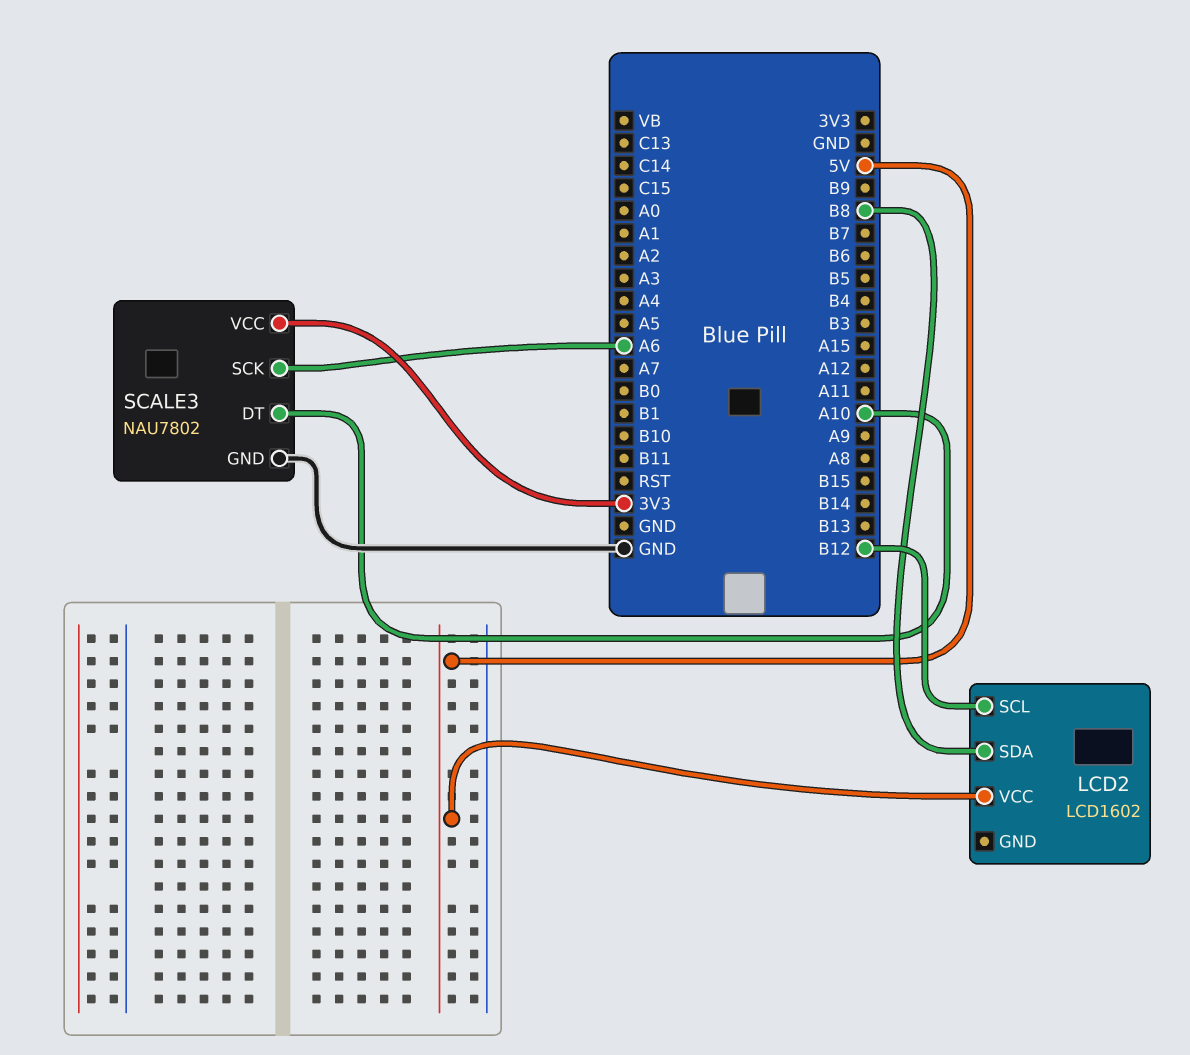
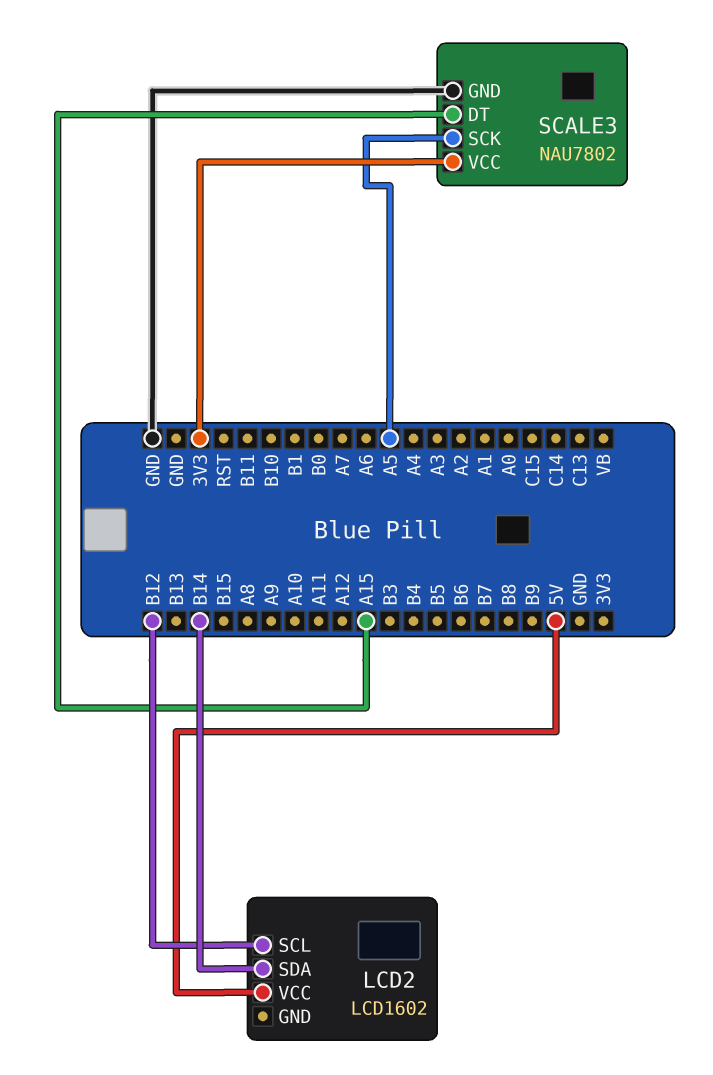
LCD2 pin SDA: B8 -> B14
SCALE3 pin DT: A10 -> A15
SCALE3 pin SCK: A6 -> A5

